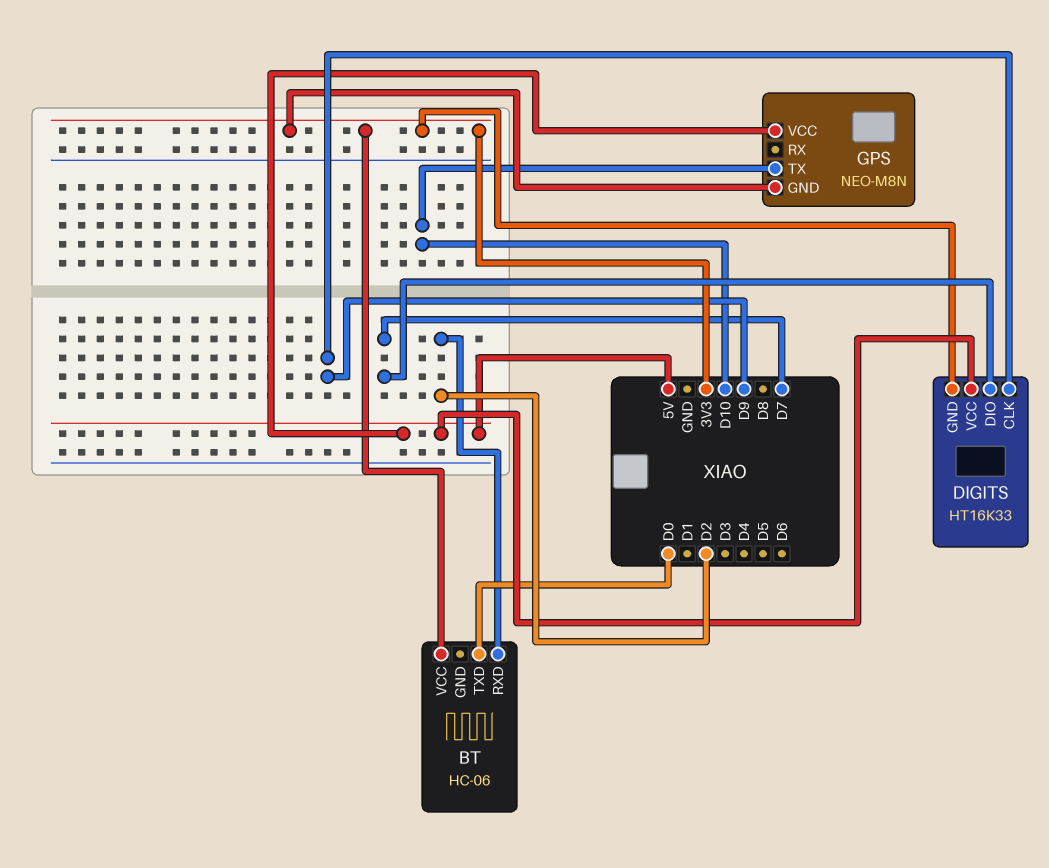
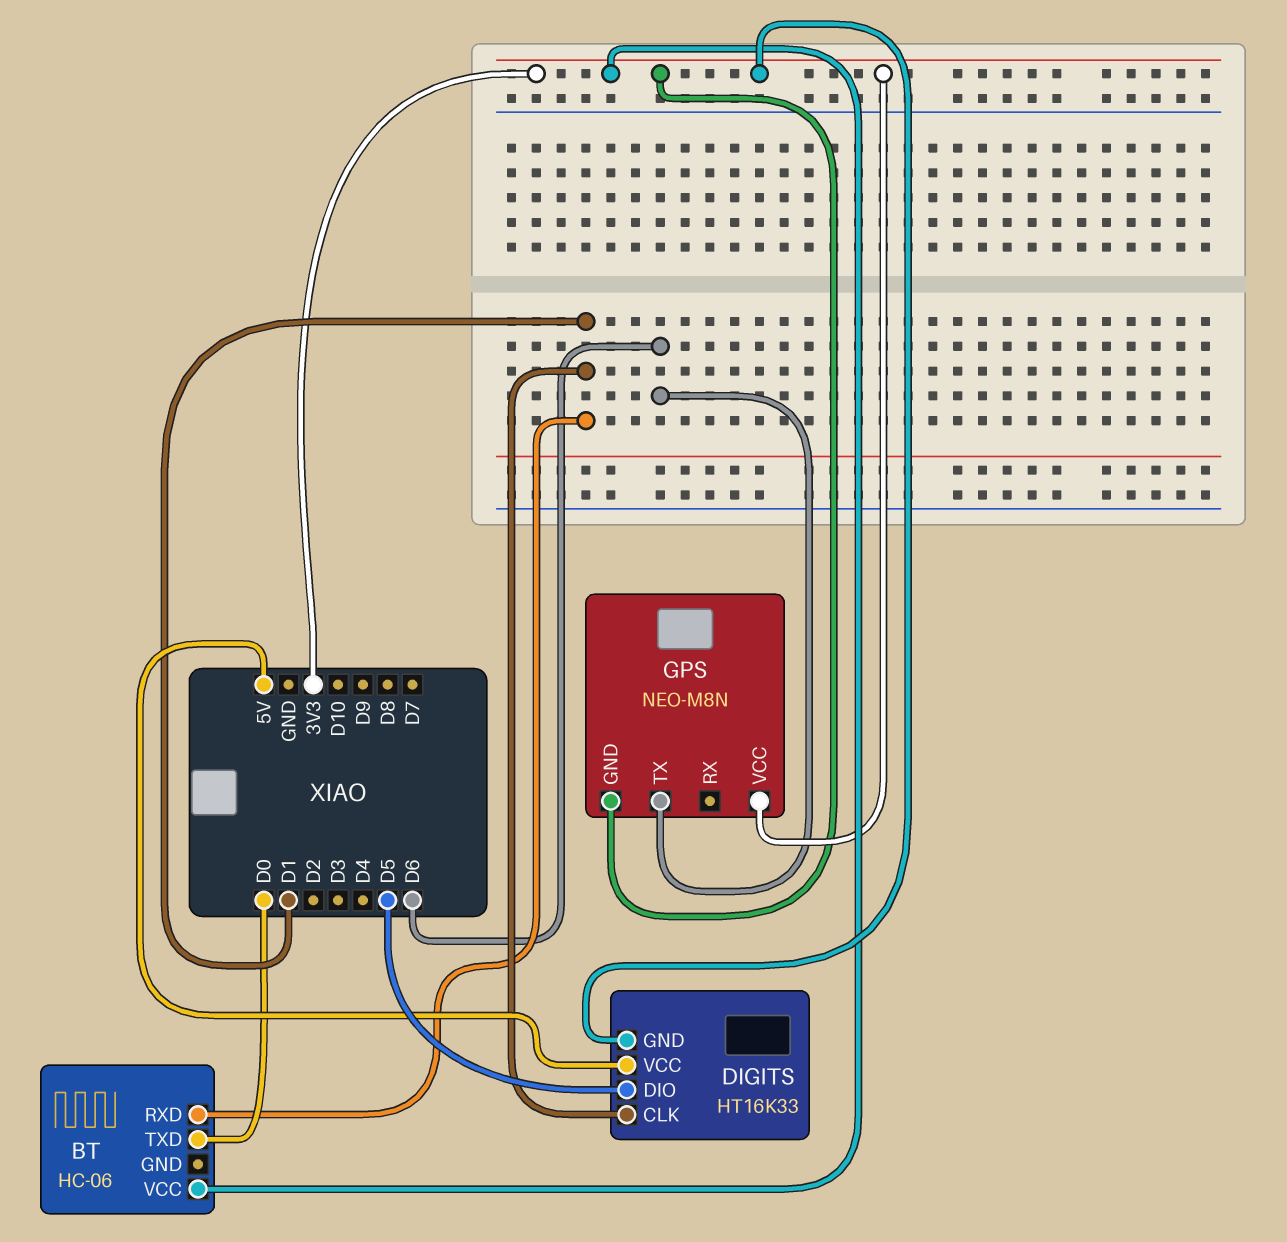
BT pin RXD: D2 -> D1
DIGITS pin CLK: D9 -> D1
DIGITS pin DIO: D7 -> D5
GPS pin TX: D10 -> D6
GPS pin VCC: 5V -> 3V3

